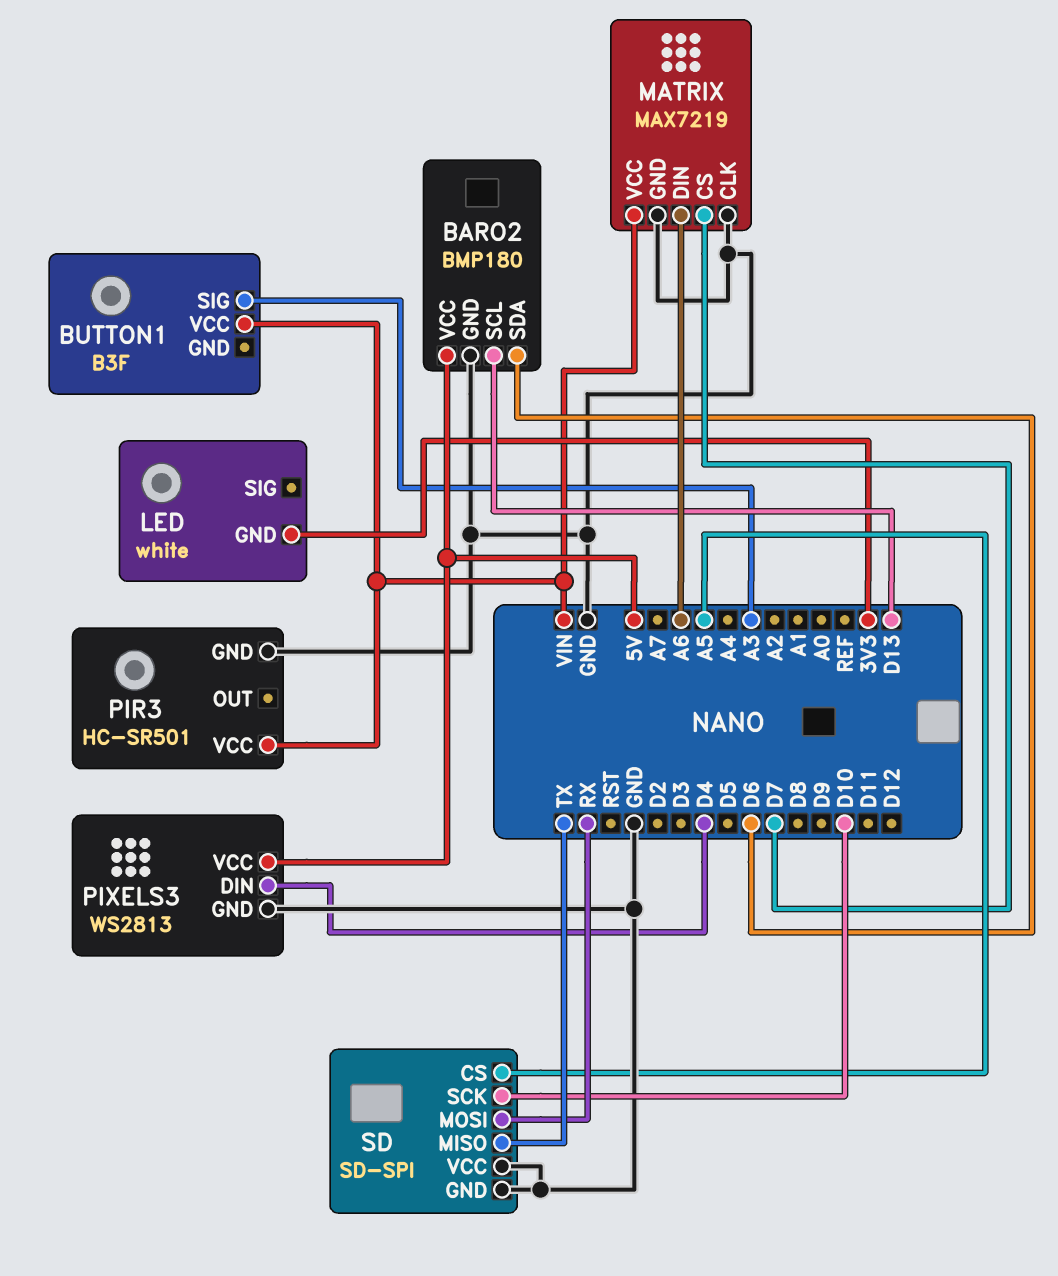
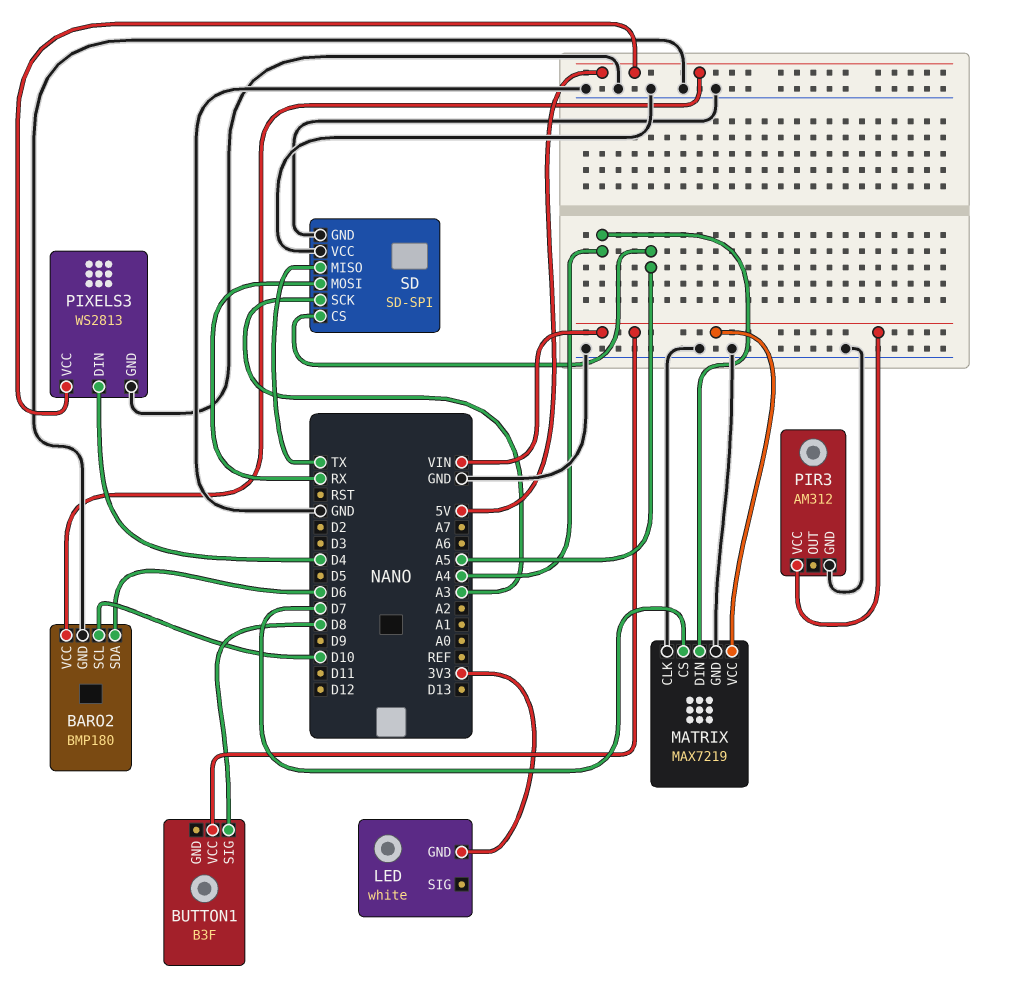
BARO2 pin SCL: D13 -> D10
BUTTON1 pin SIG: A3 -> D8
MATRIX pin DIN: A6 -> A4
PIR3: HC-SR501 -> AM312
SD pin SCK: D10 -> A3

